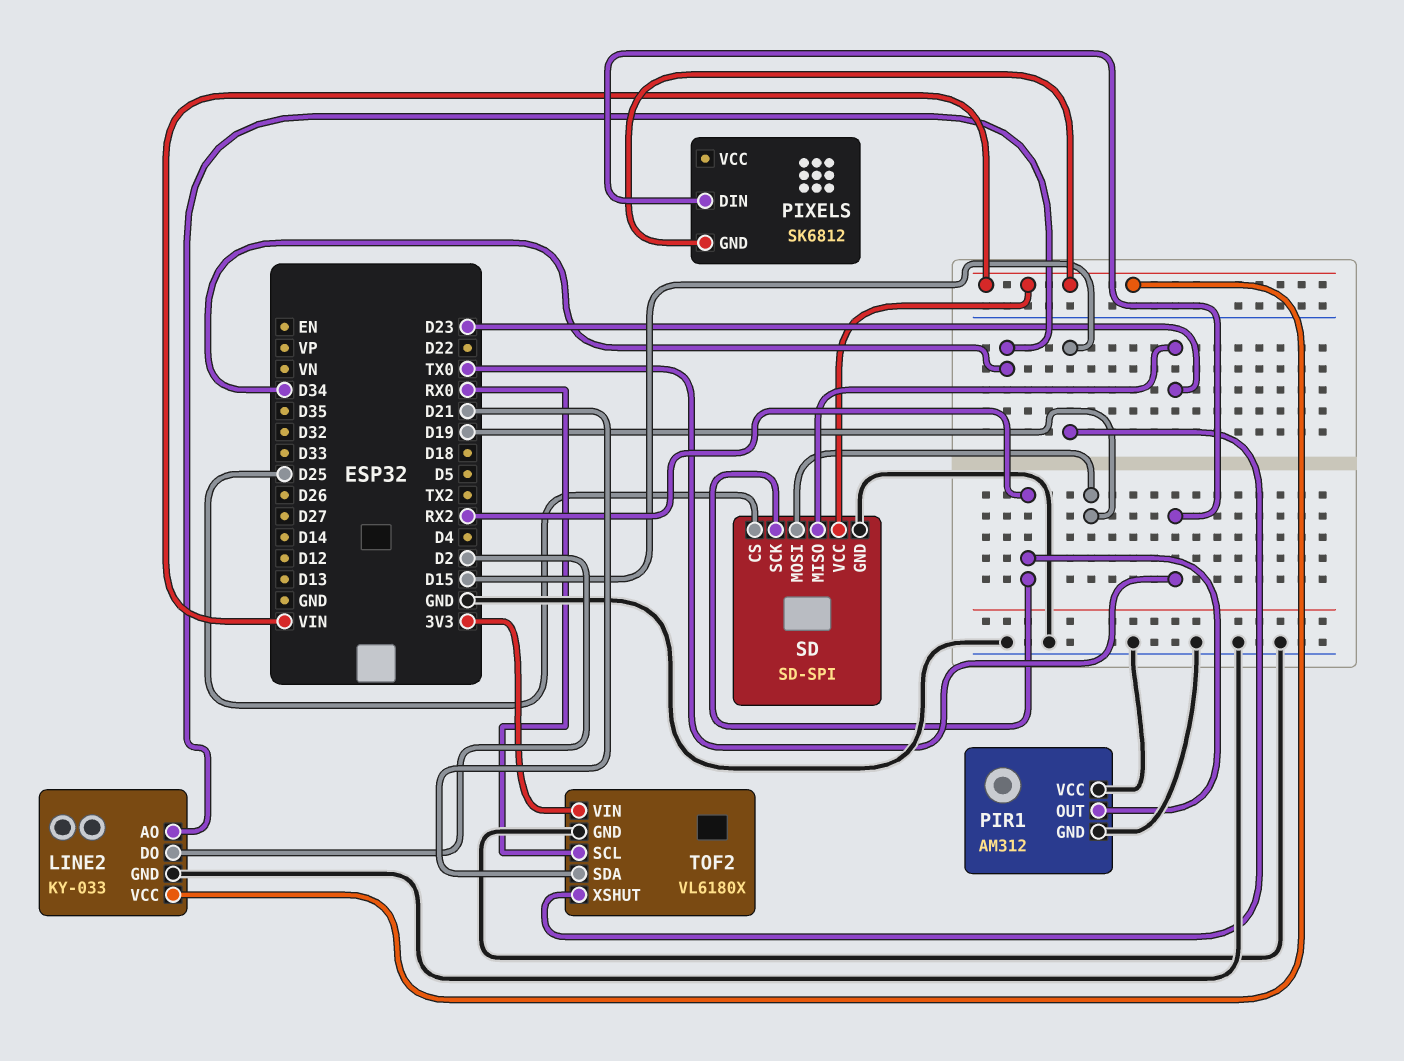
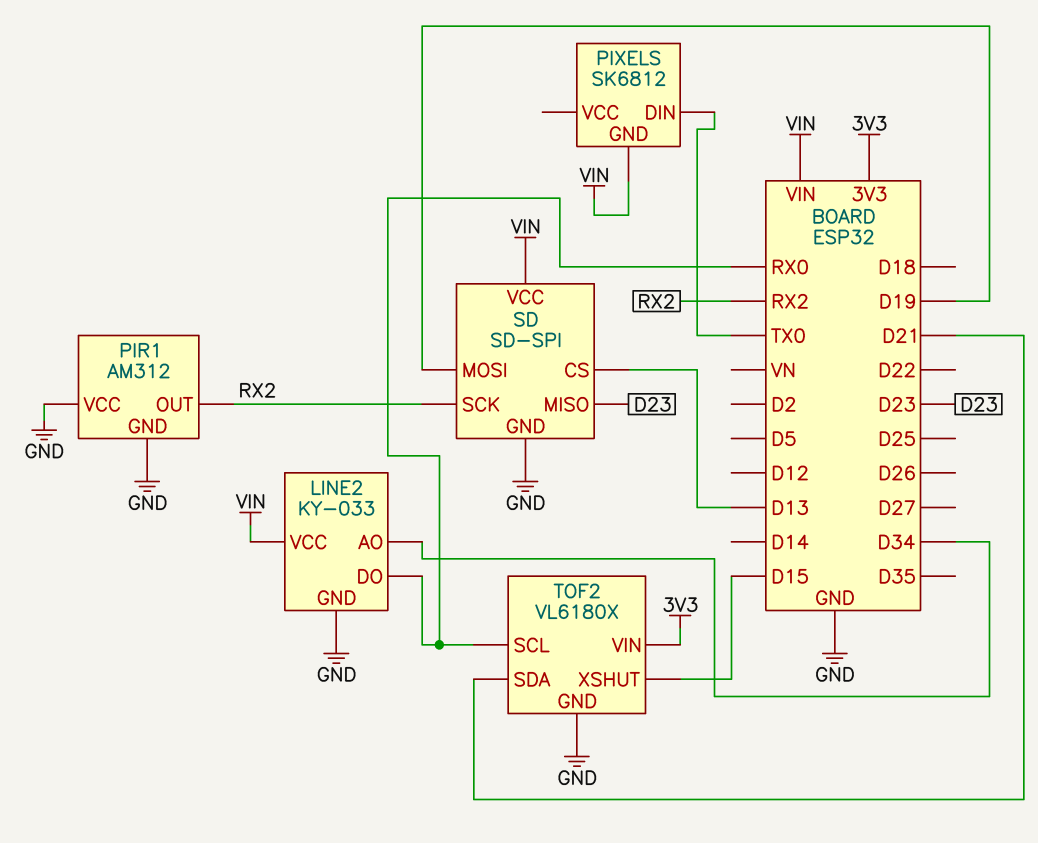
LINE2 pin DO: D2 -> RX0
SD pin CS: D25 -> D13

